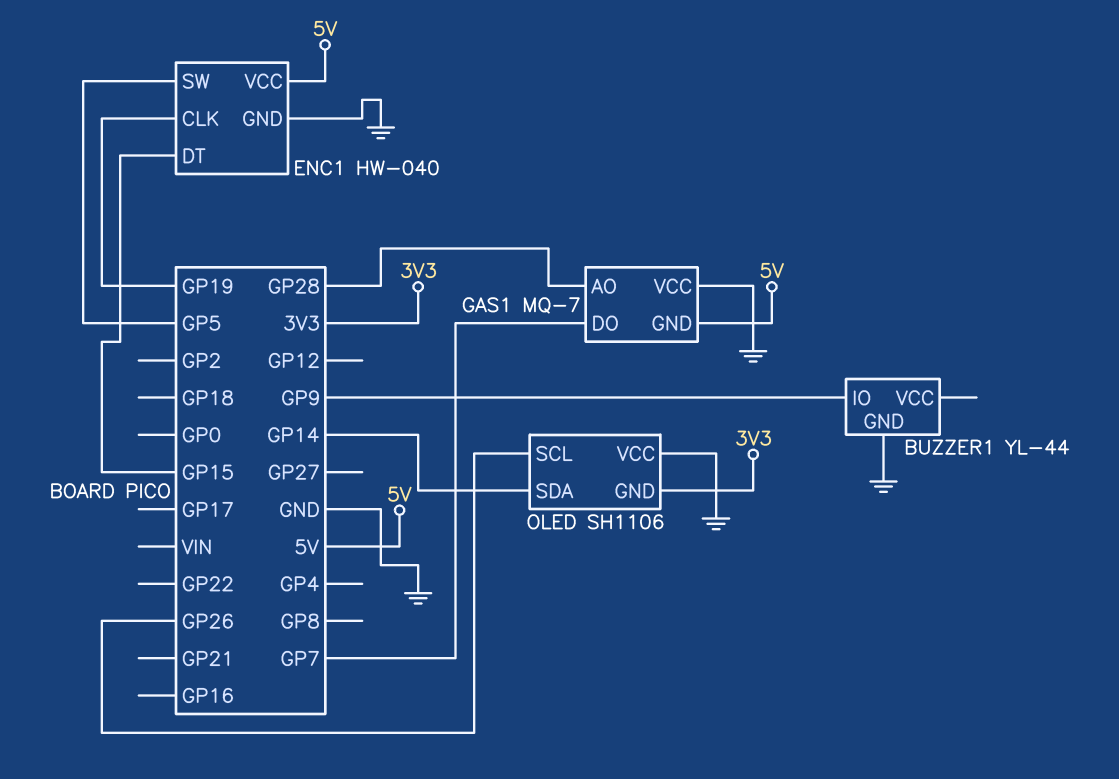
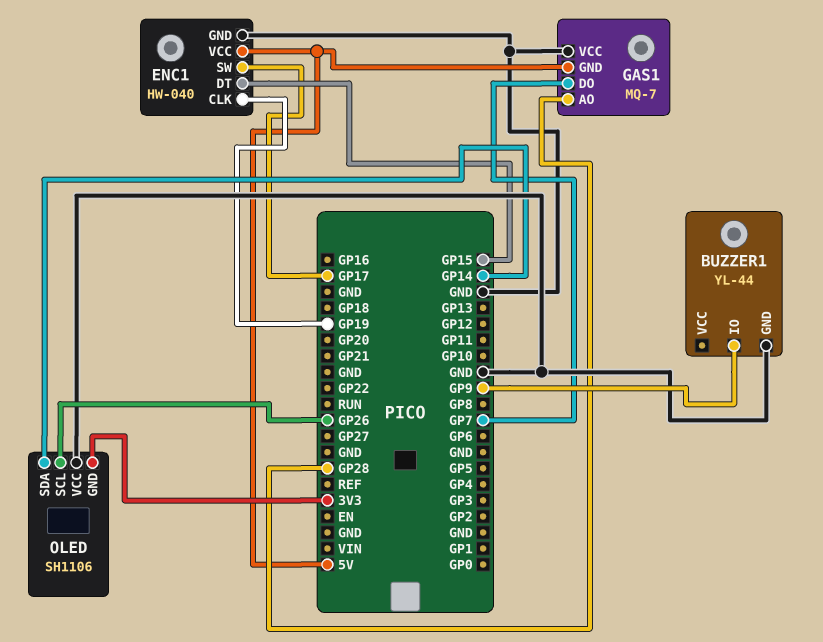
ENC1 pin SW: GP5 -> GP17

